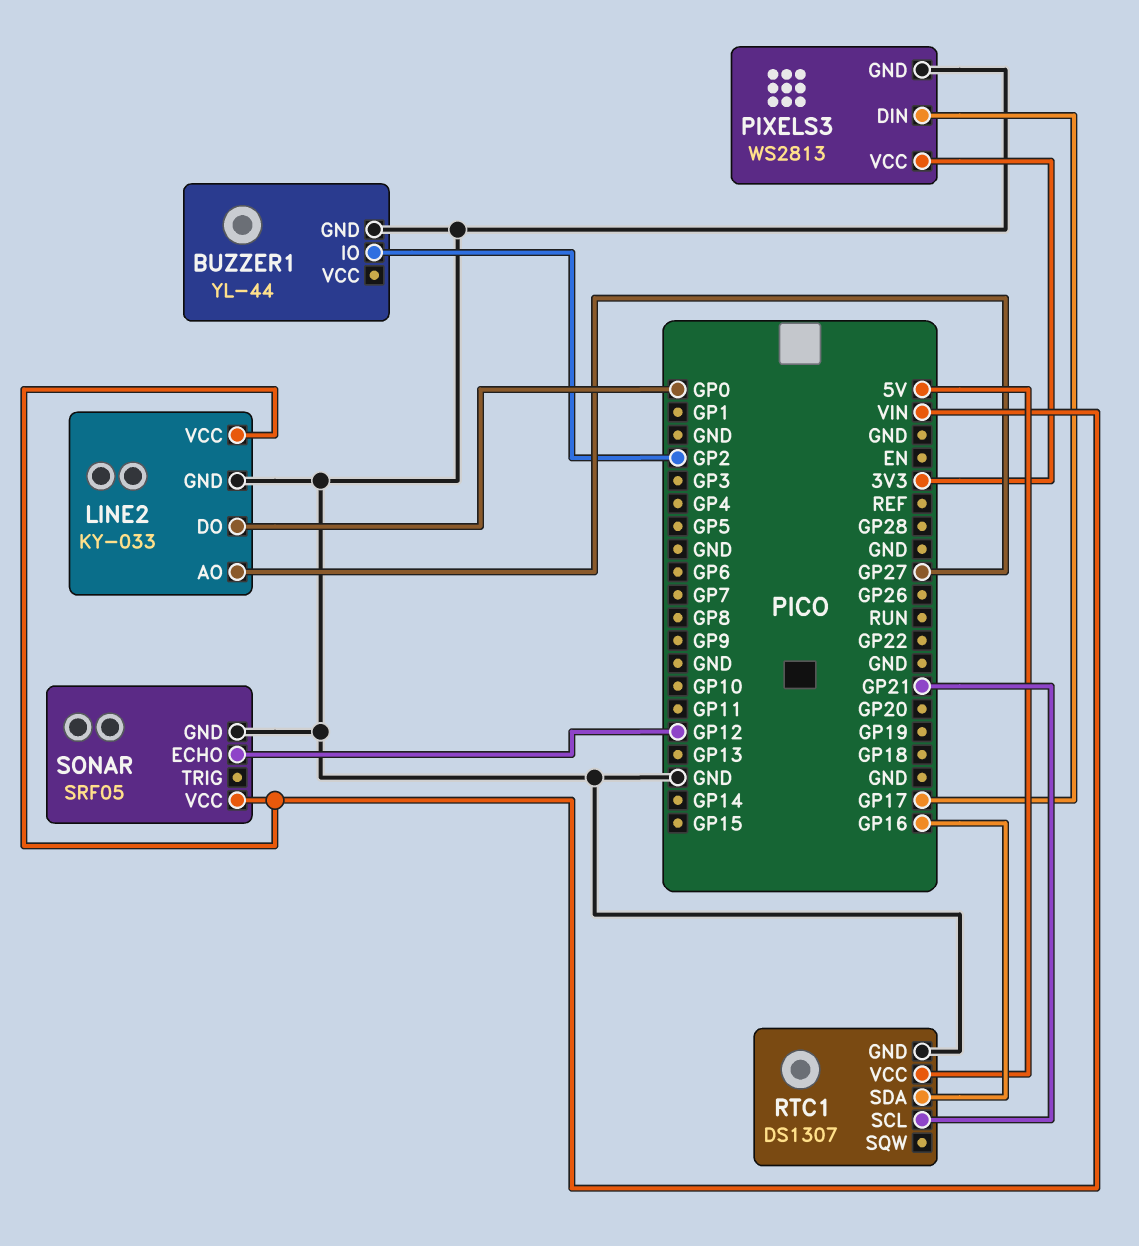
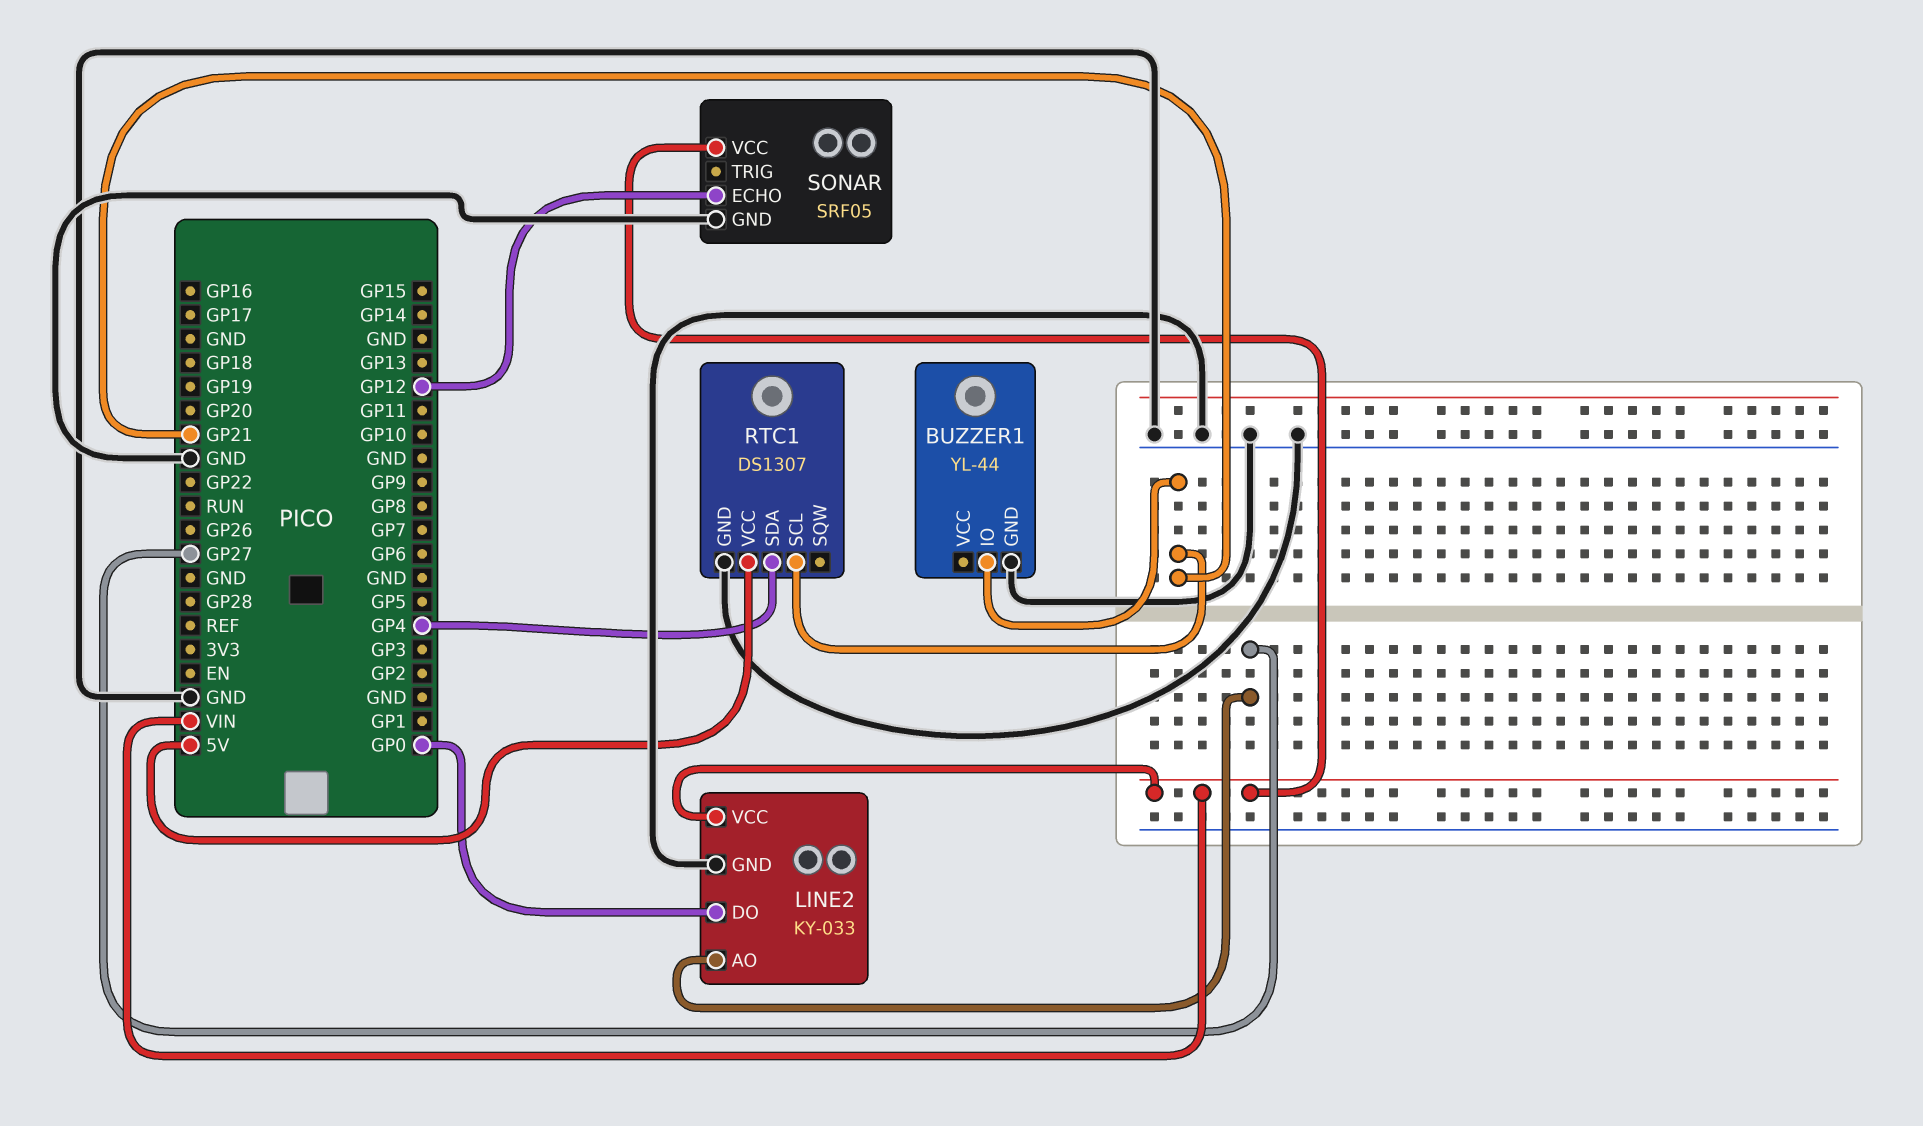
BUZZER1 pin IO: GP2 -> GP21
PIXELS3: WS2813 -> none
PIXELS3 pin DIN: GP17 -> none
PIXELS3 pin GND: GND -> none
PIXELS3 pin VCC: 3V3 -> none
RTC1 pin SDA: GP16 -> GP4

